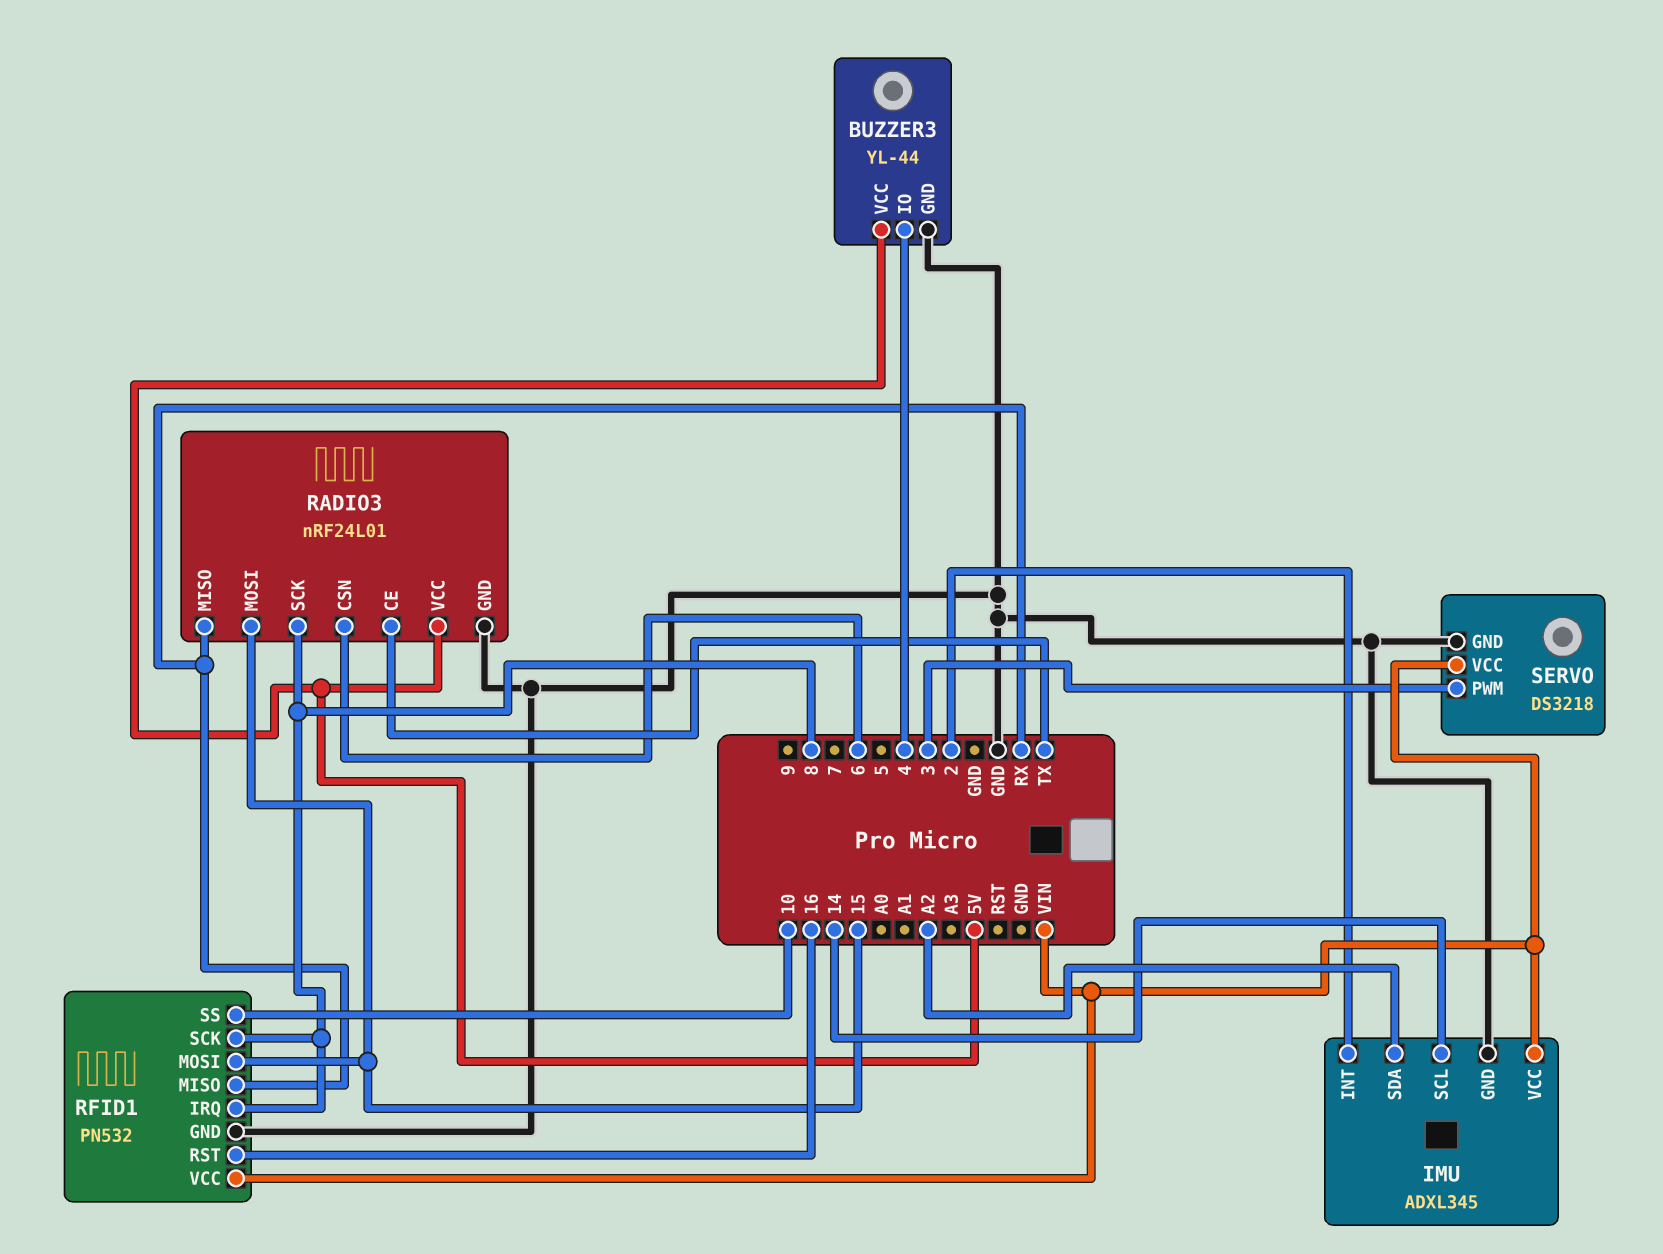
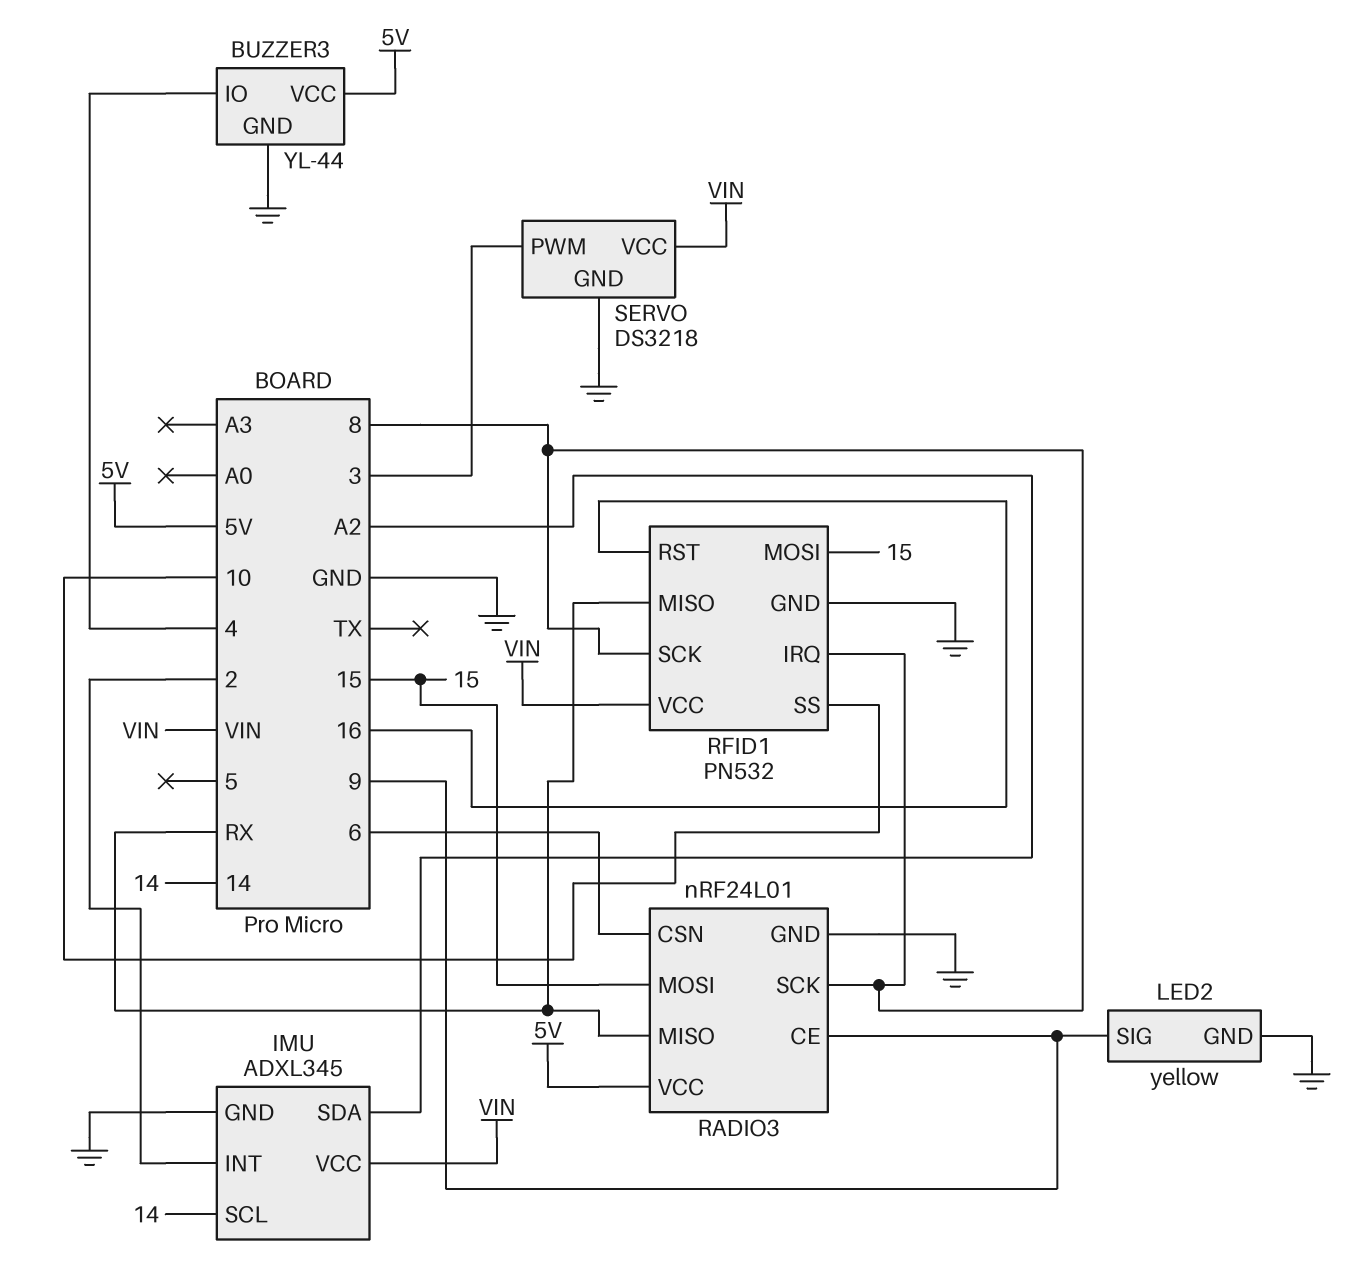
LED2: none -> yellow
LED2 pin GND: none -> GND
LED2 pin SIG: none -> 9
RADIO3 pin CE: TX -> 9

